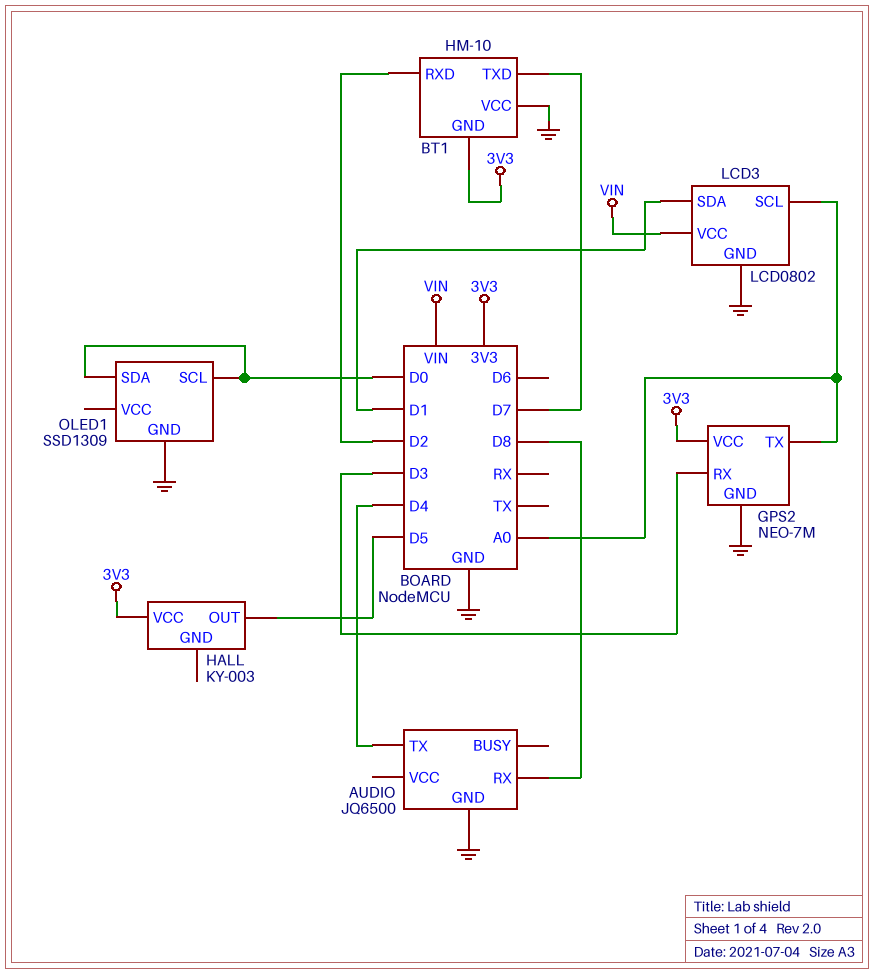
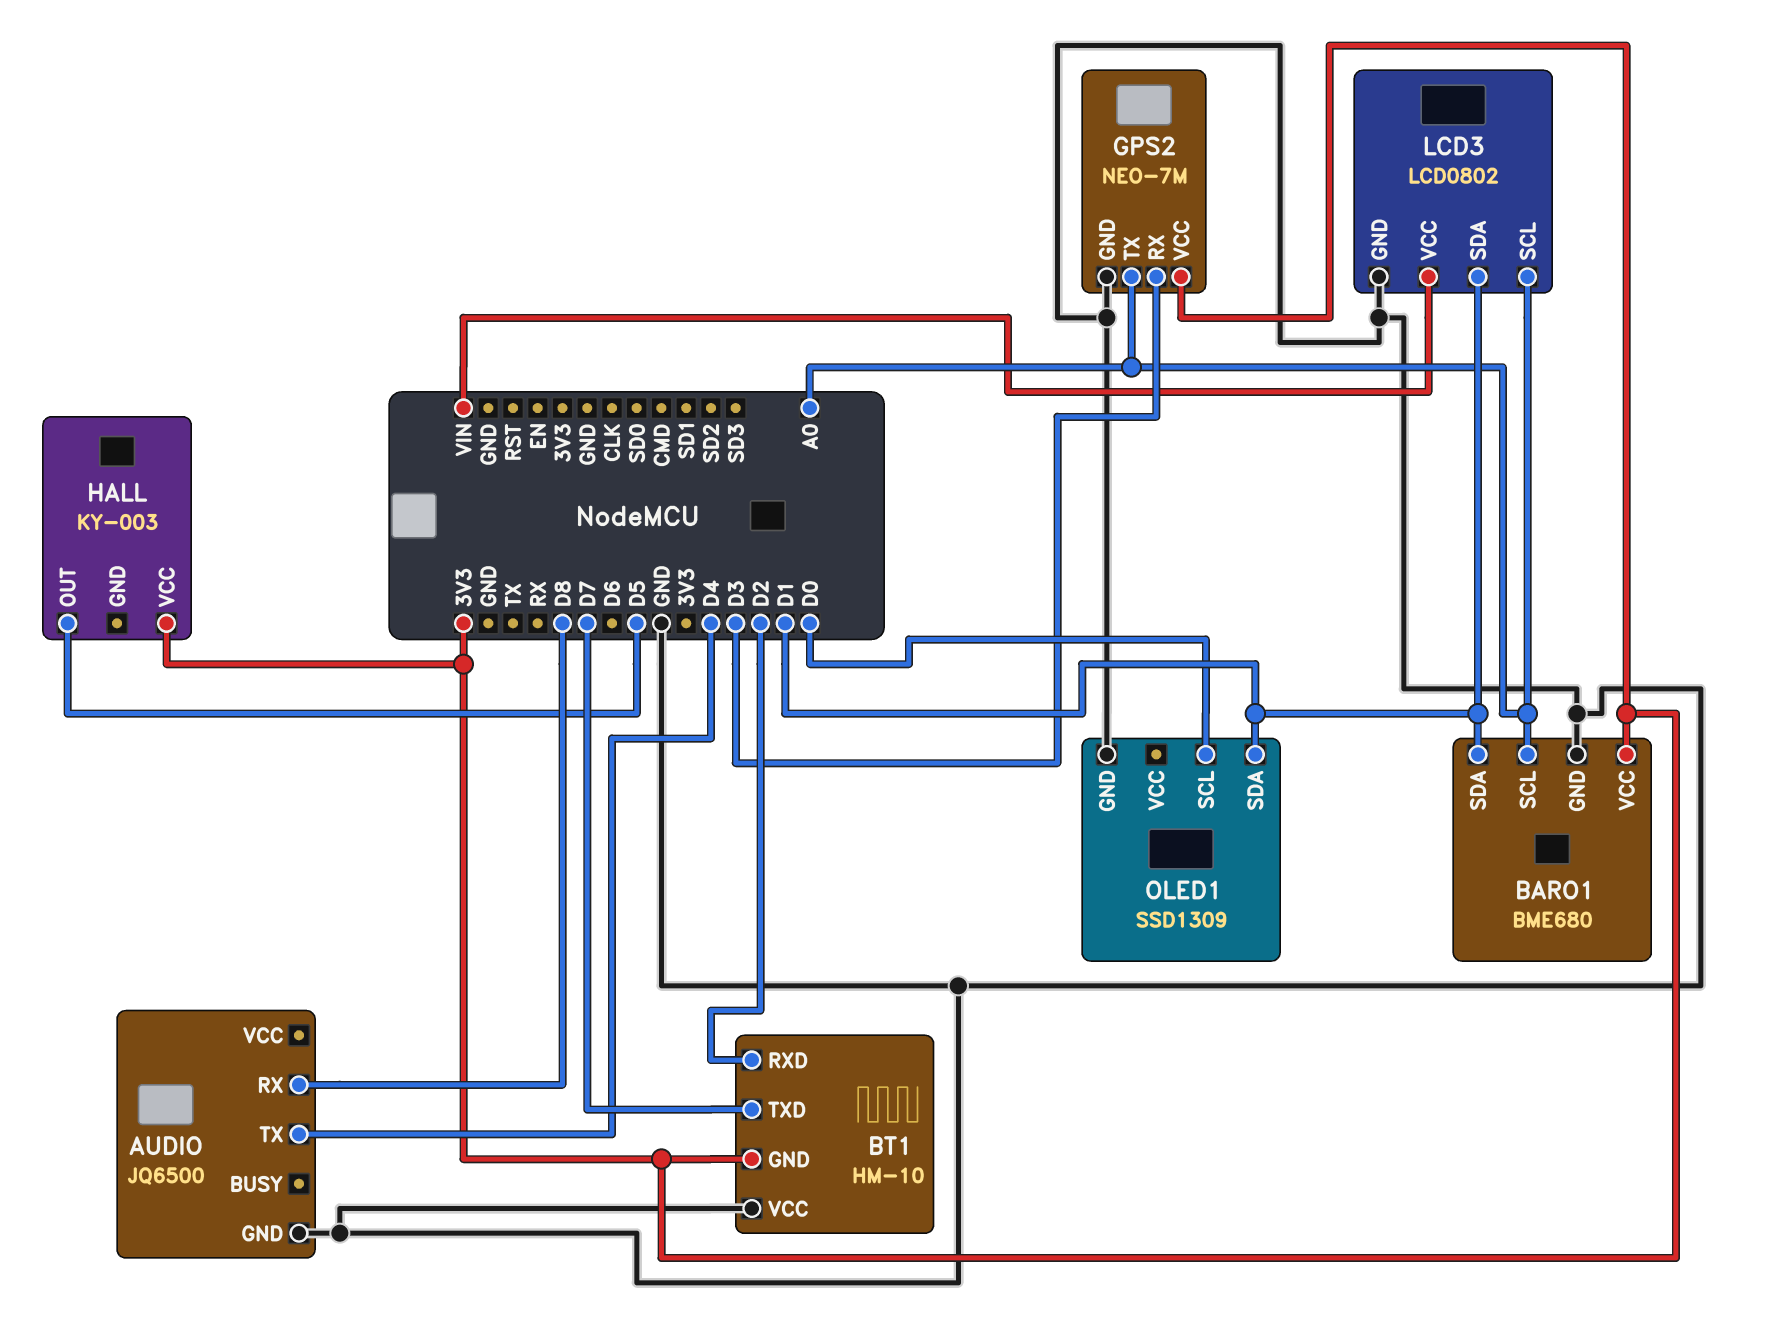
BARO1: none -> BME680
BARO1 pin GND: none -> GND
BARO1 pin SCL: none -> A0
BARO1 pin SDA: none -> D1
BARO1 pin VCC: none -> 3V3
OLED1 pin SDA: D0 -> D1

